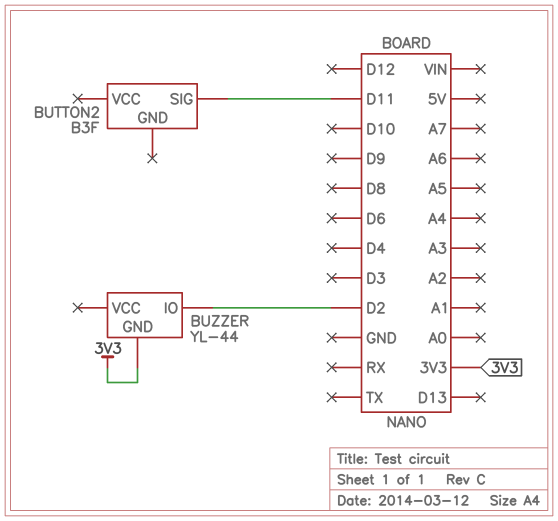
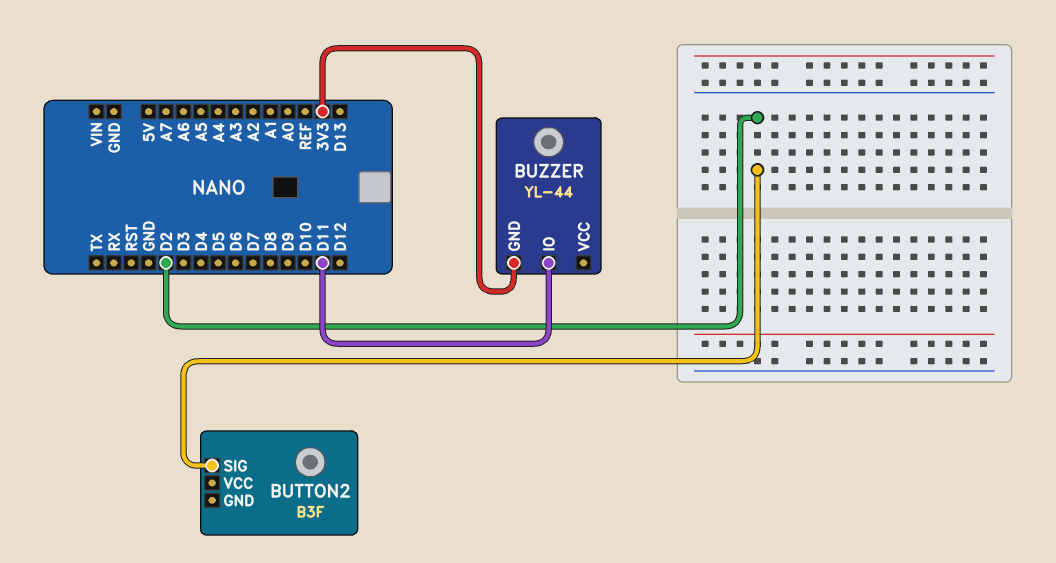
BUTTON2 pin SIG: D11 -> D2
BUZZER pin IO: D2 -> D11

